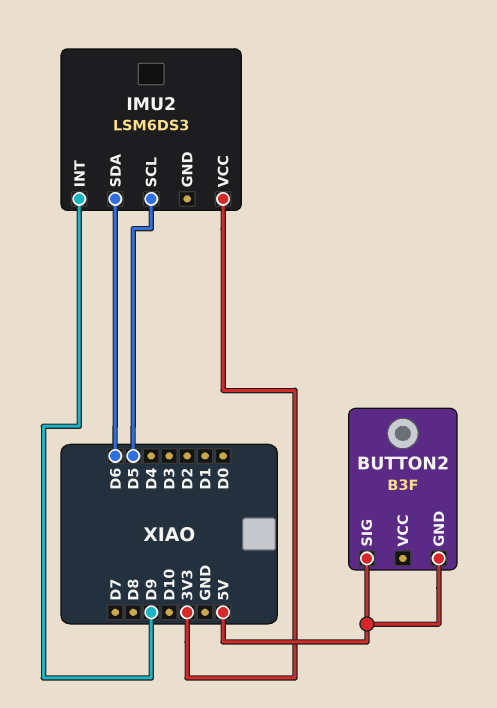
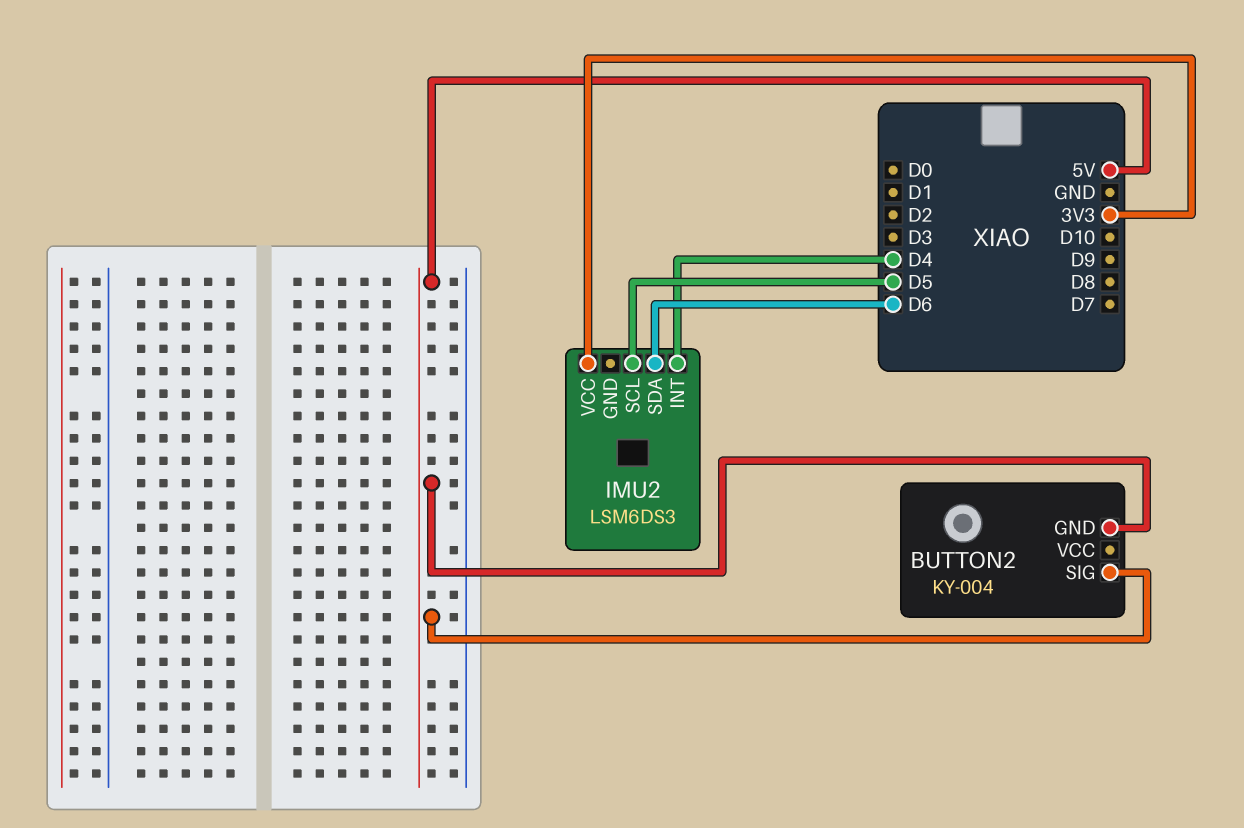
BUTTON2: B3F -> KY-004
IMU2 pin INT: D9 -> D4

